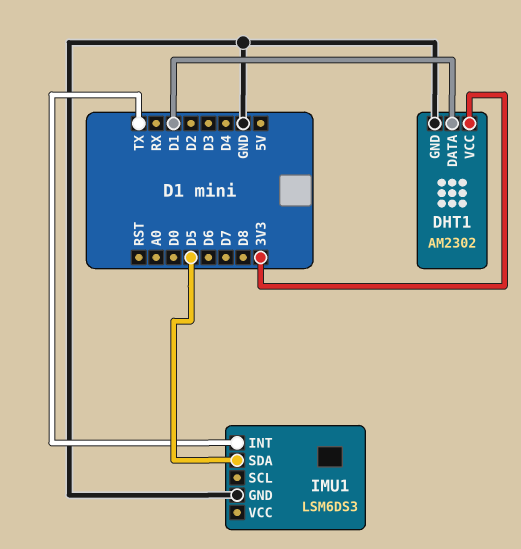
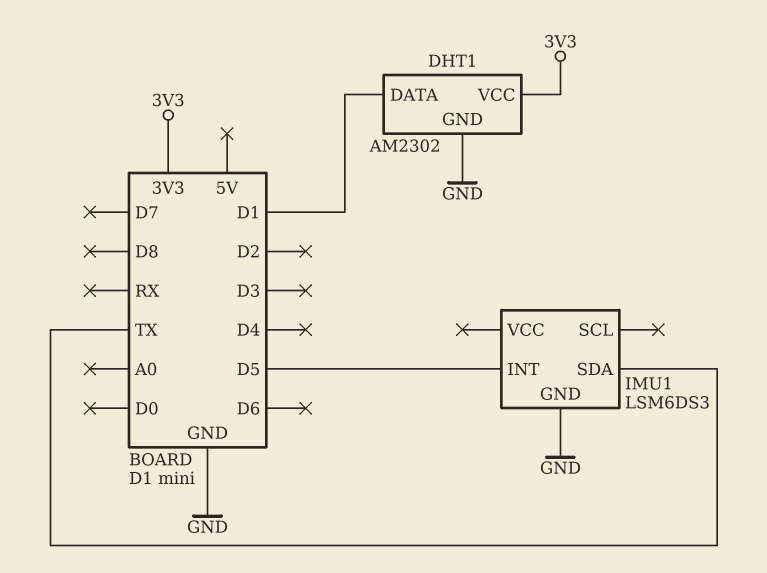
IMU1 pin INT: TX -> D5
IMU1 pin SDA: D5 -> TX

